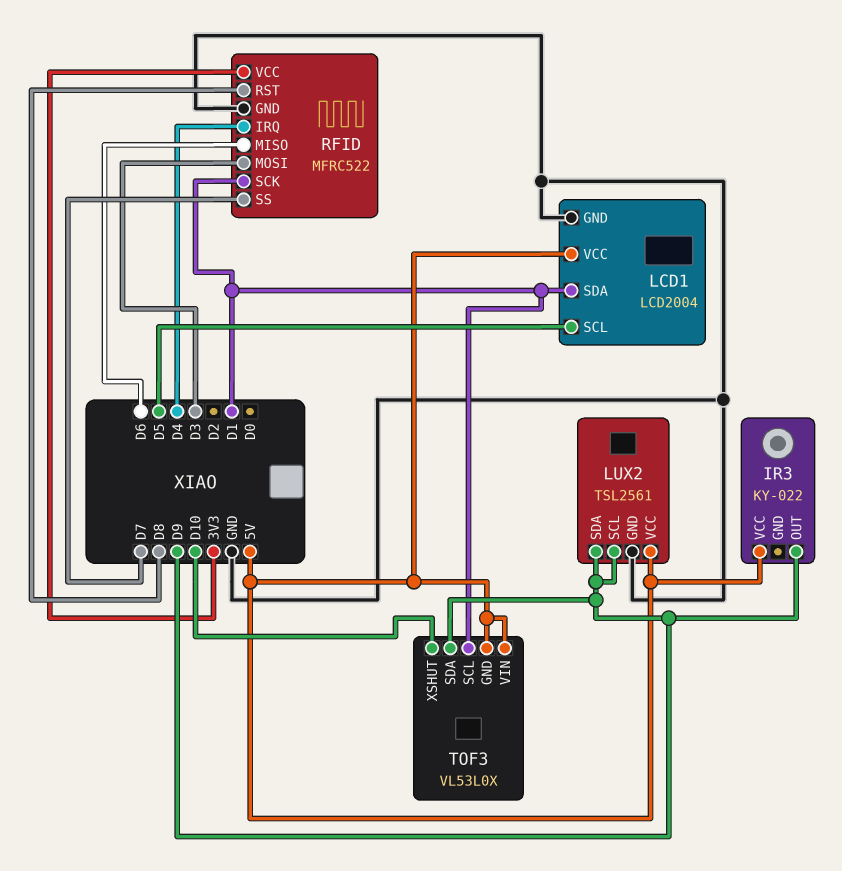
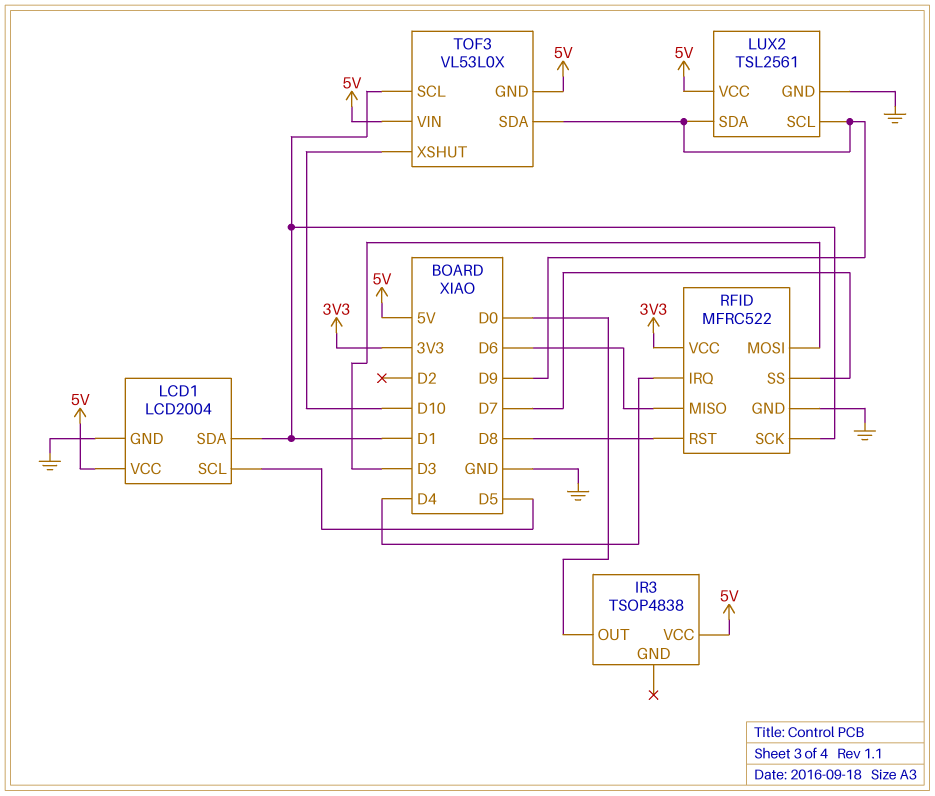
IR3: KY-022 -> TSOP4838
IR3 pin OUT: D9 -> D0

